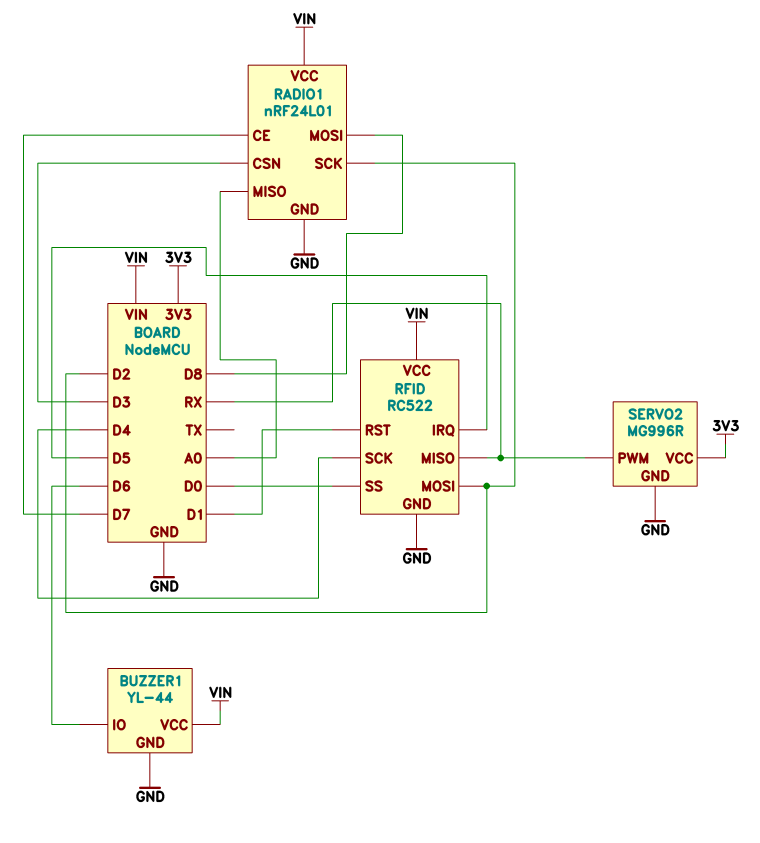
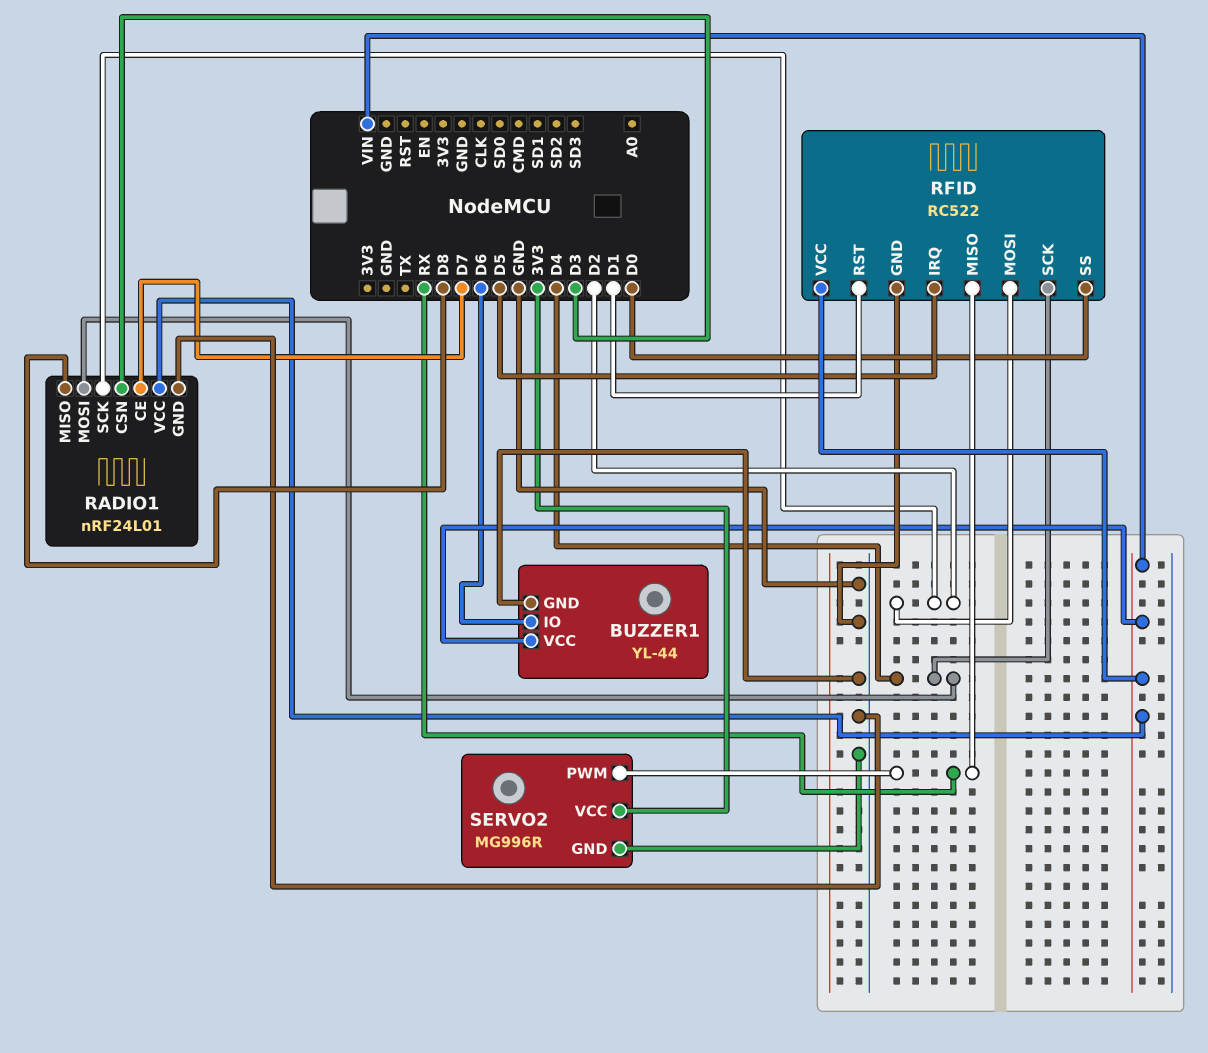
RADIO1 pin MISO: A0 -> D8
RADIO1 pin MOSI: D8 -> D4

